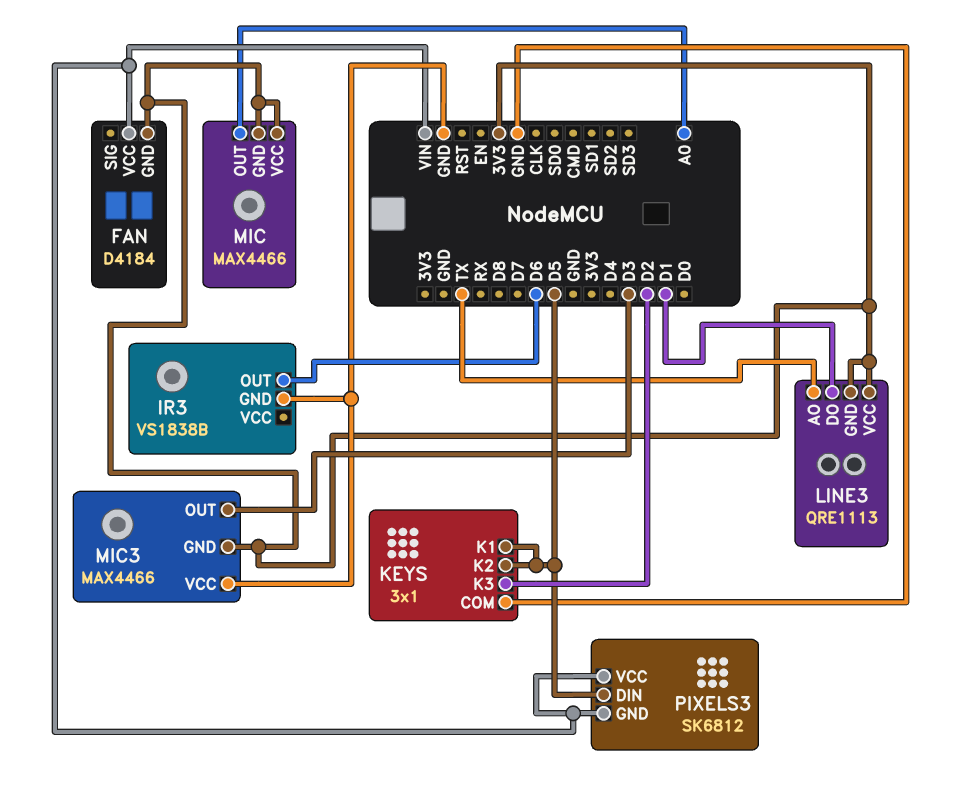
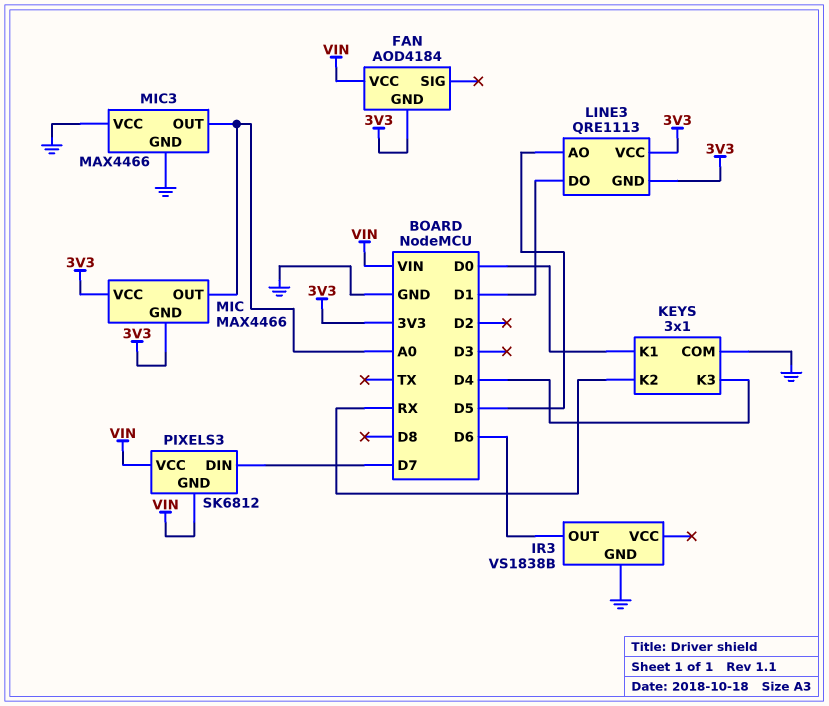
FAN: D4184 -> AOD4184
KEYS pin K1: D5 -> D0
KEYS pin K2: D5 -> RX
KEYS pin K3: D2 -> D4
LINE3 pin AO: TX -> D5
MIC3 pin GND: 3V3 -> GND
MIC3 pin OUT: D3 -> A0
PIXELS3 pin DIN: D5 -> D7

